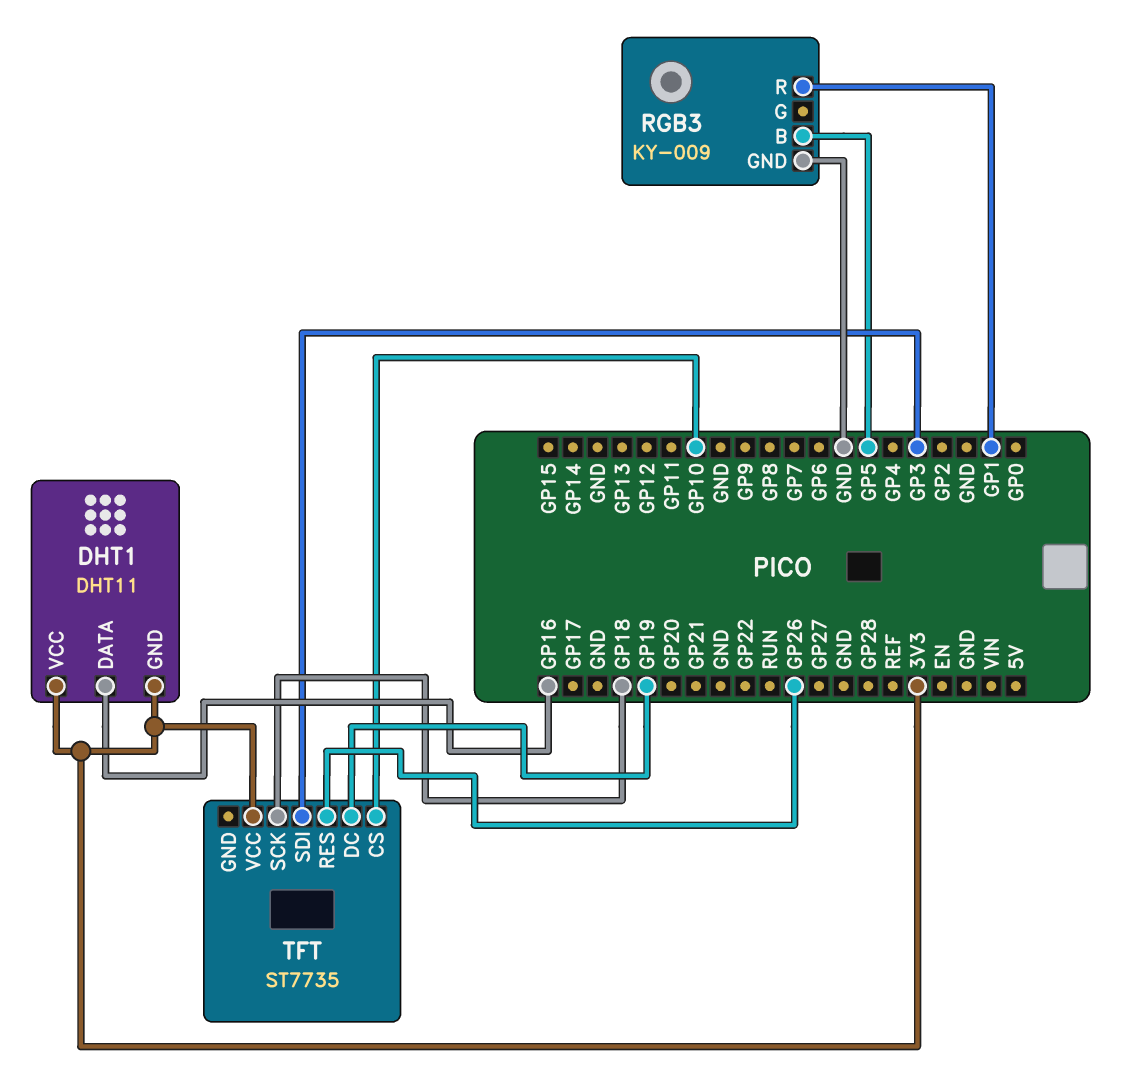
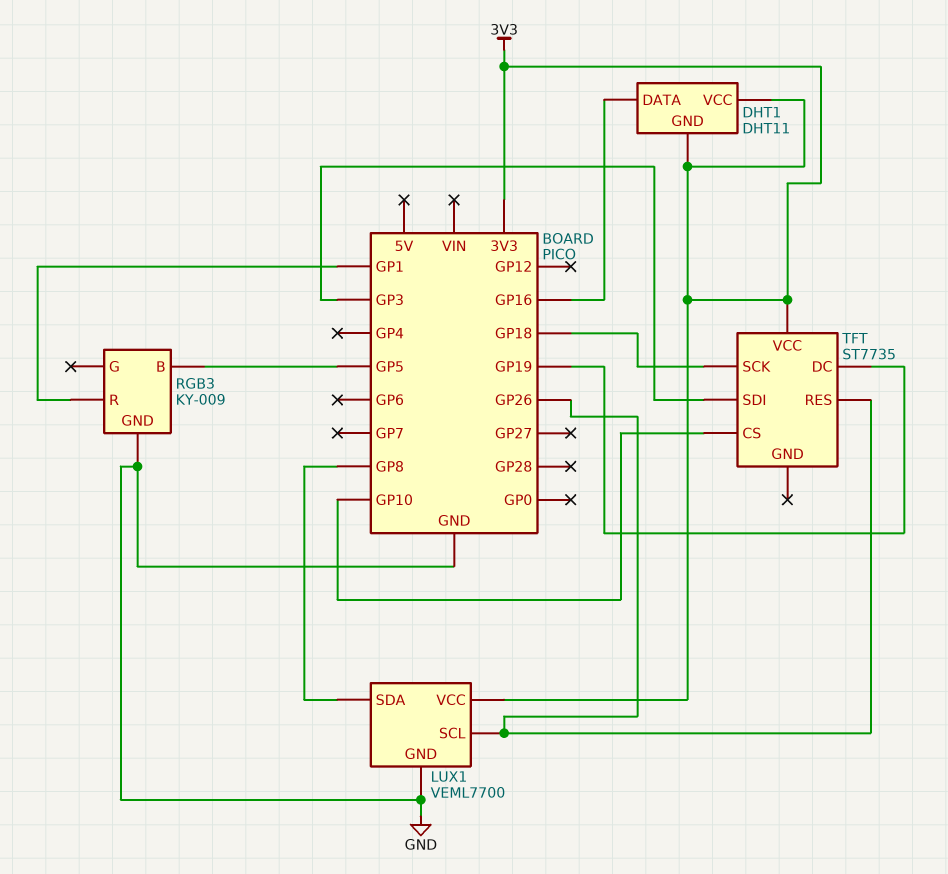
LUX1: none -> VEML7700
LUX1 pin GND: none -> GND
LUX1 pin SCL: none -> GP26
LUX1 pin SDA: none -> GP8
LUX1 pin VCC: none -> 3V3

